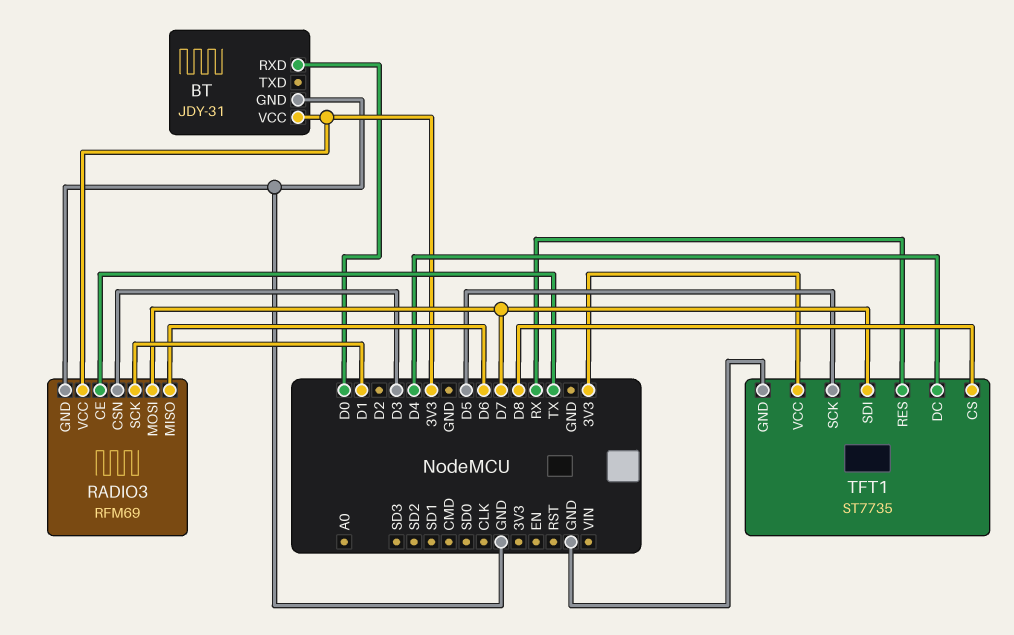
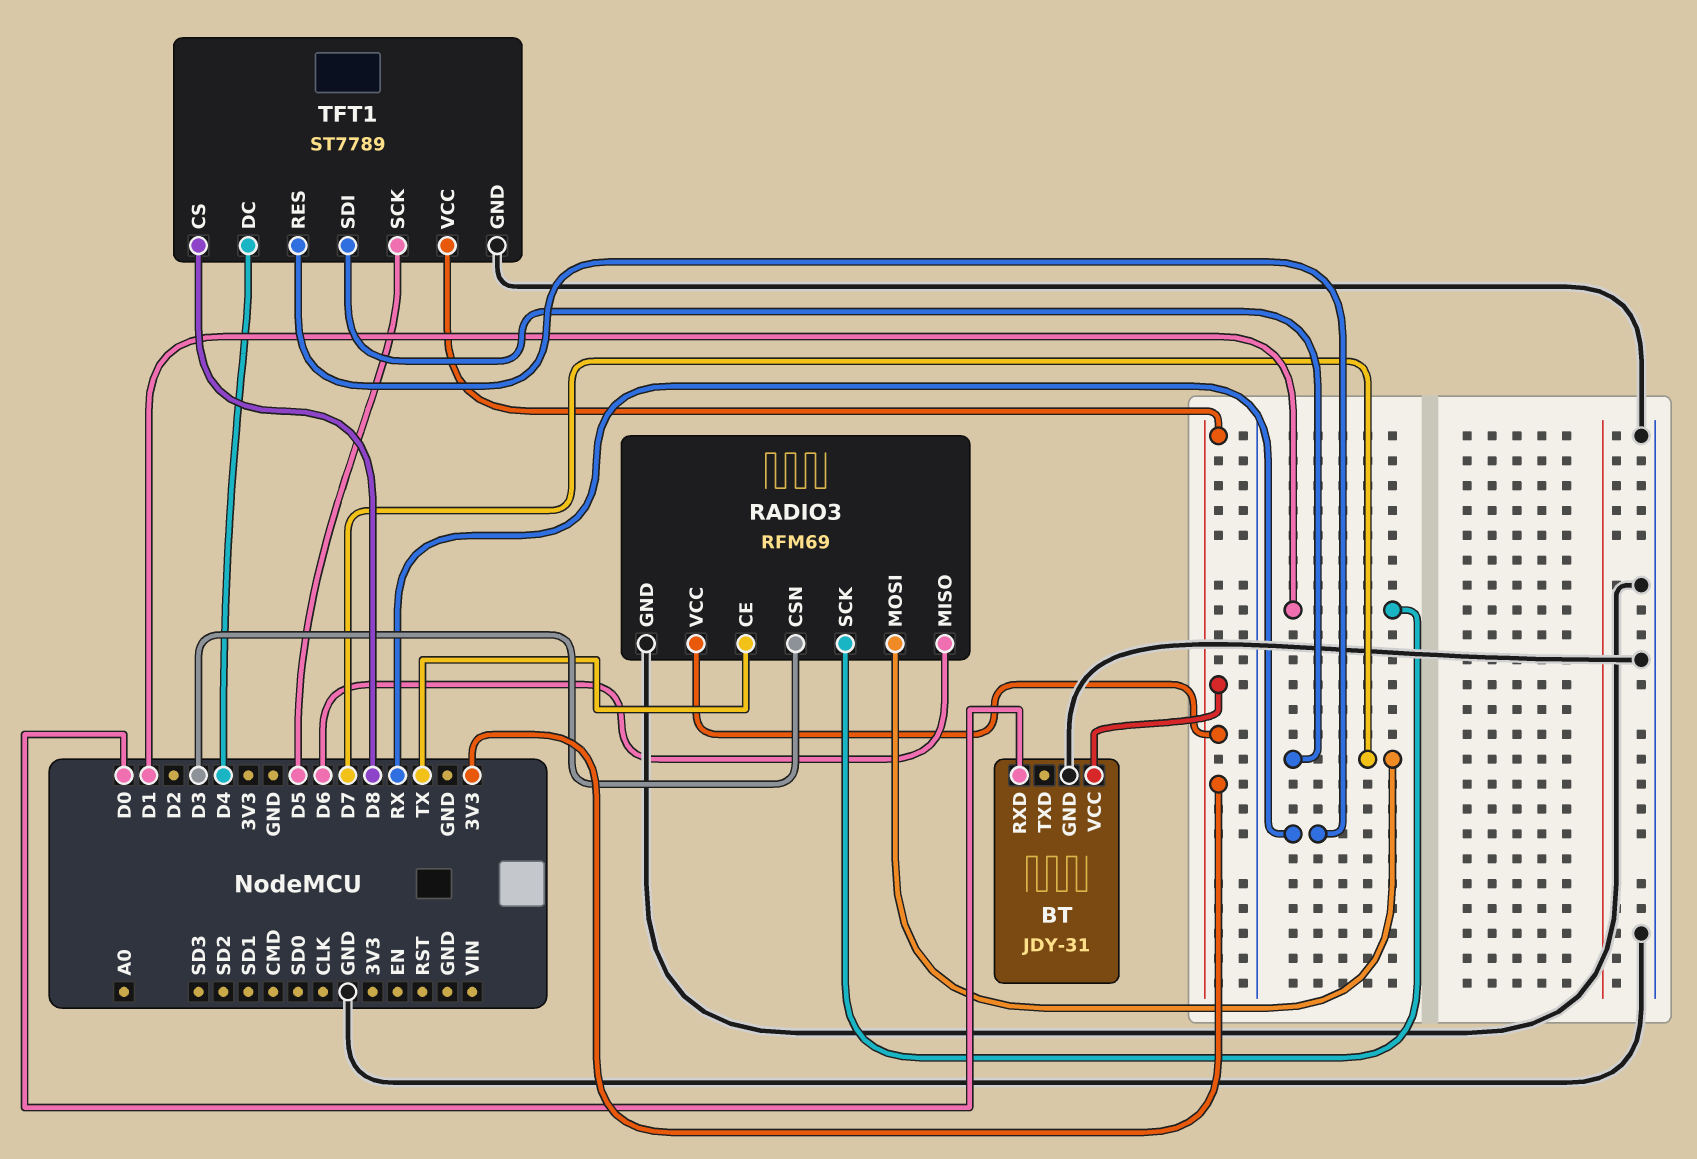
TFT1: ST7735 -> ST7789

